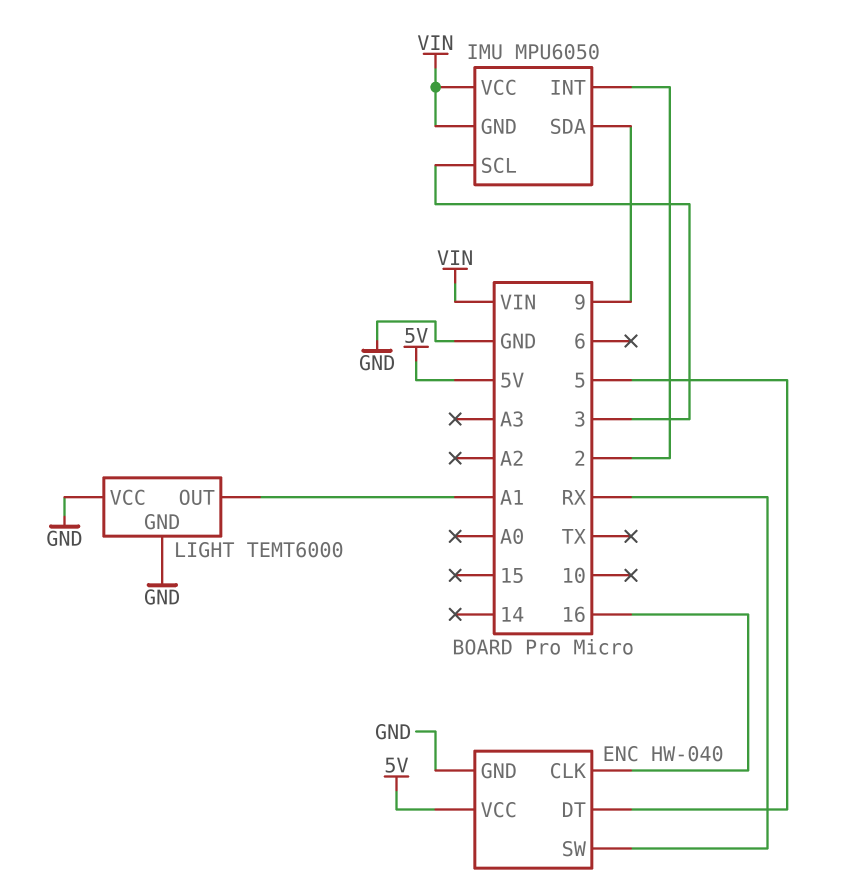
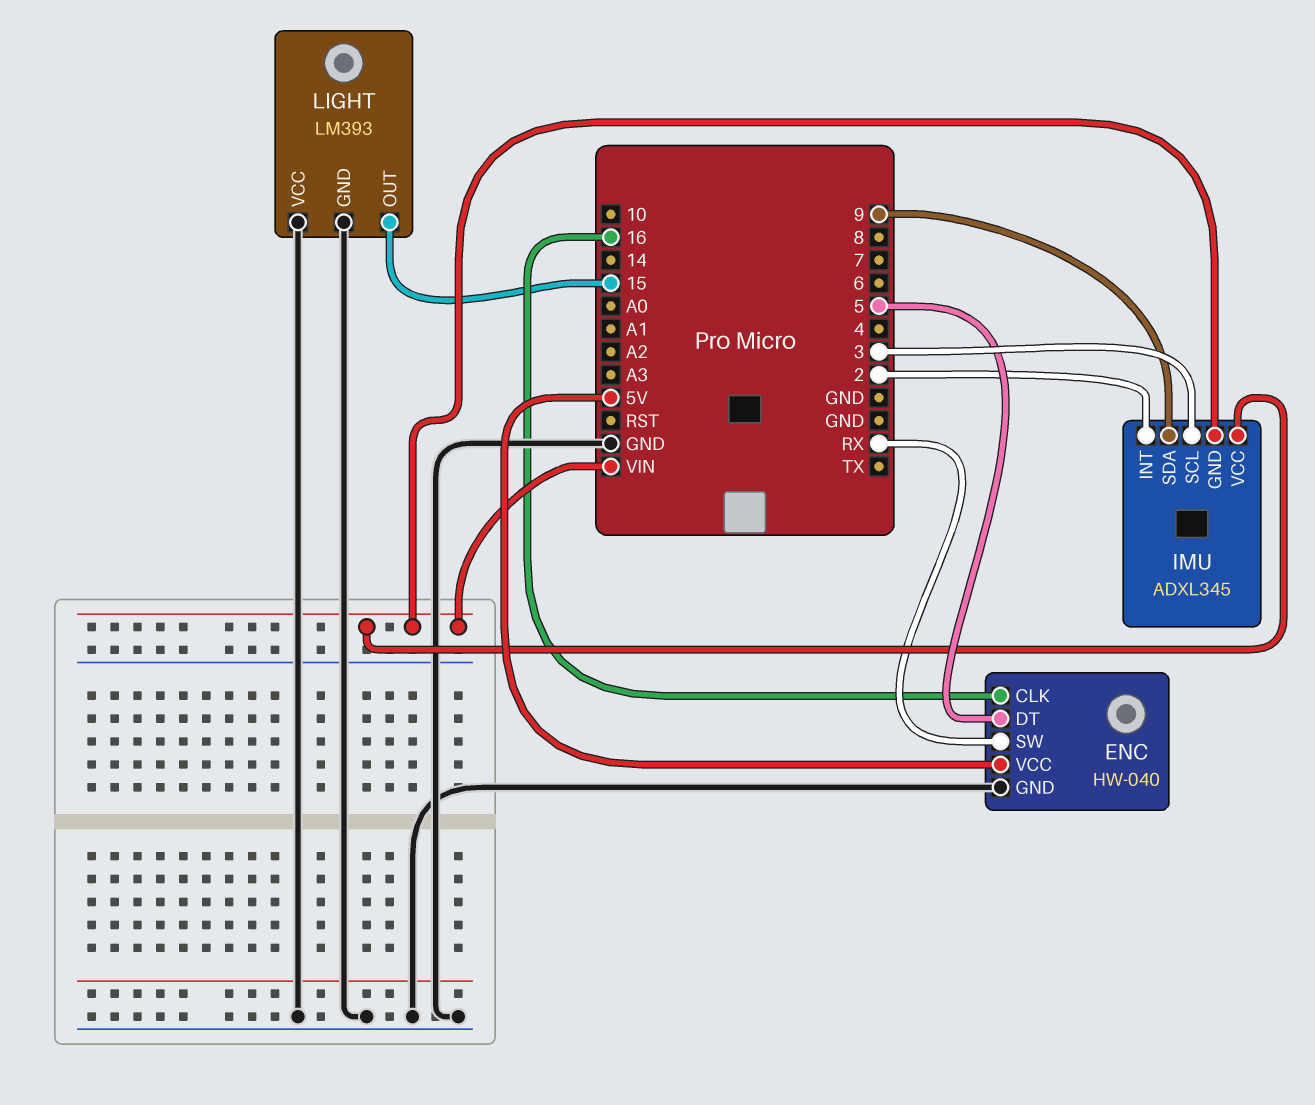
IMU: MPU6050 -> ADXL345
LIGHT: TEMT6000 -> LM393
LIGHT pin OUT: A1 -> 15

